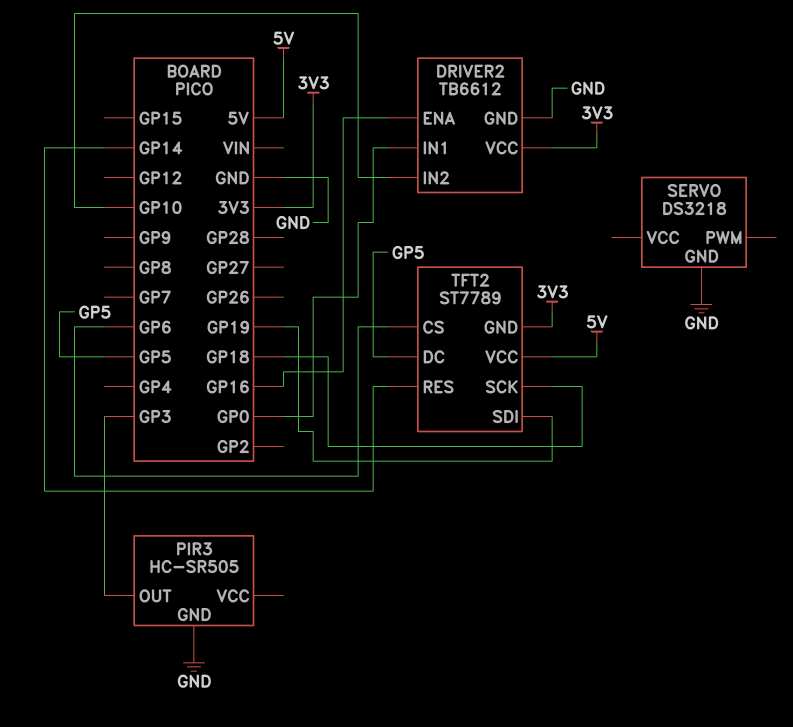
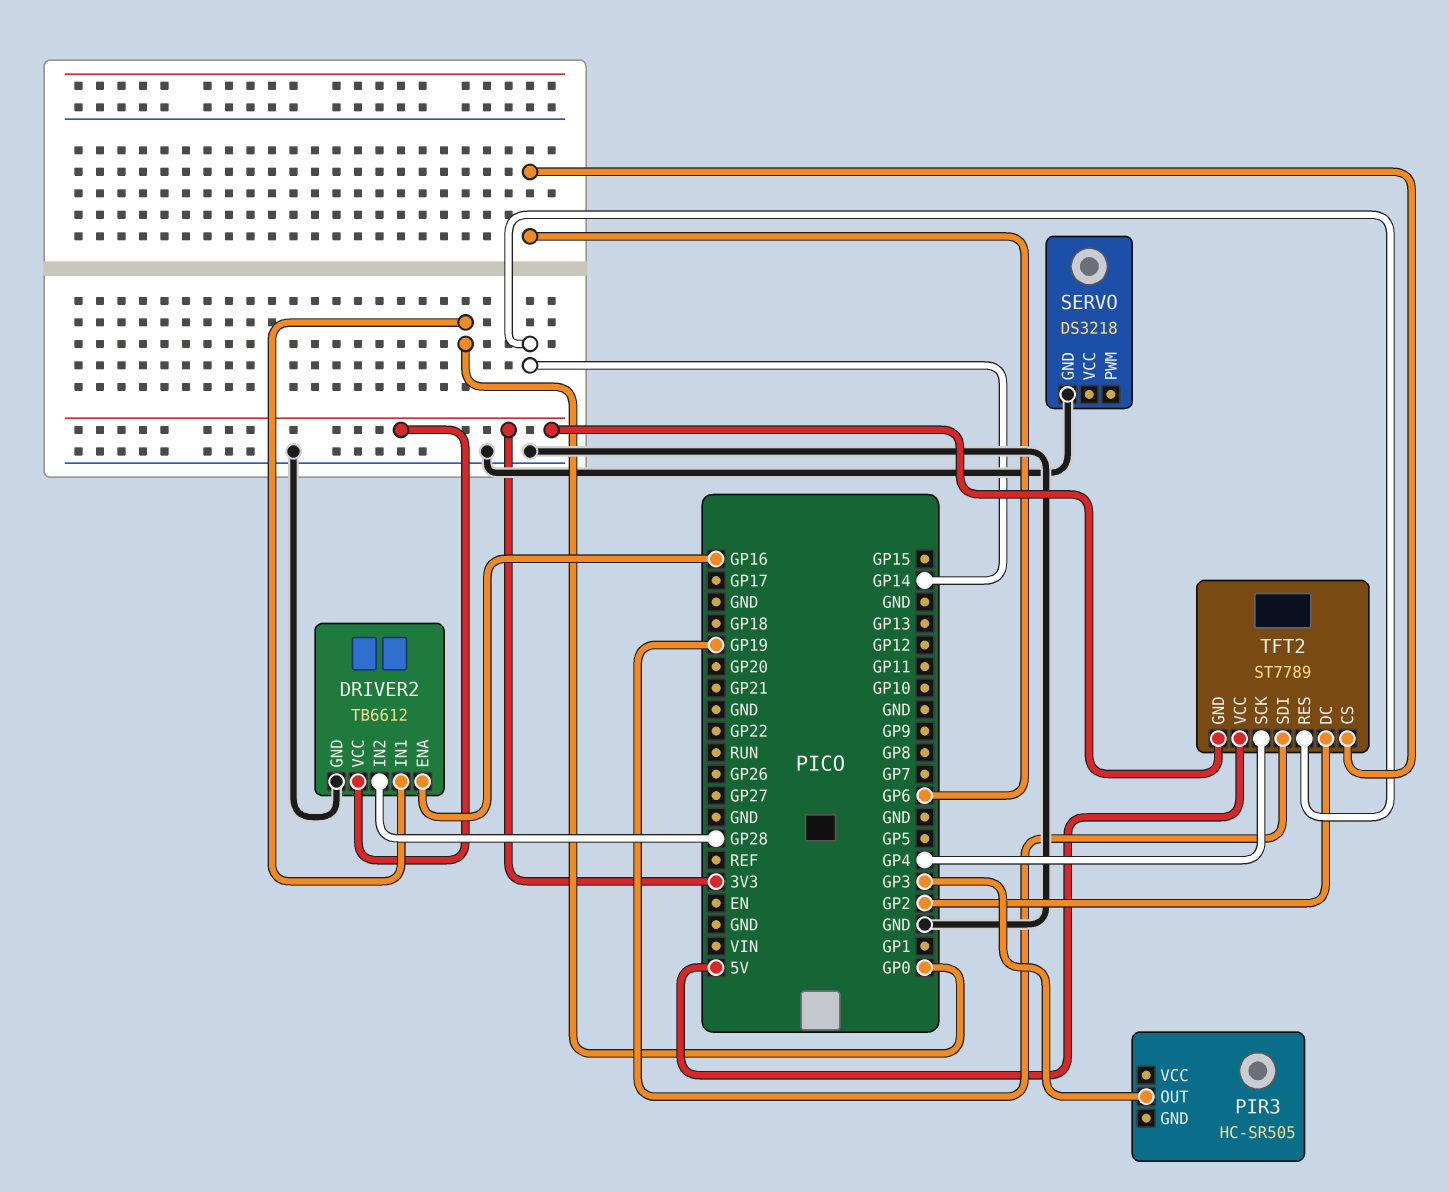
DRIVER2 pin IN2: GP10 -> GP28
PIR3 pin GND: GND -> none
TFT2 pin DC: GP5 -> GP2
TFT2 pin SCK: GP18 -> GP4

